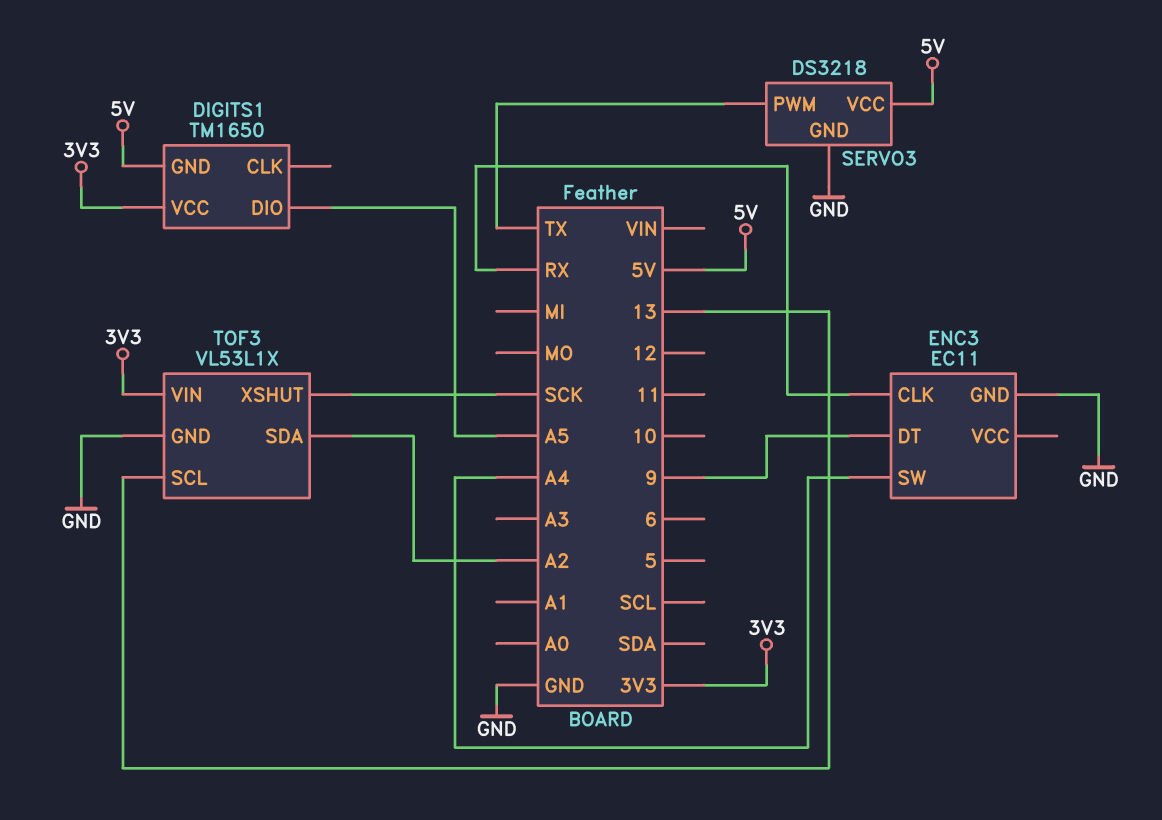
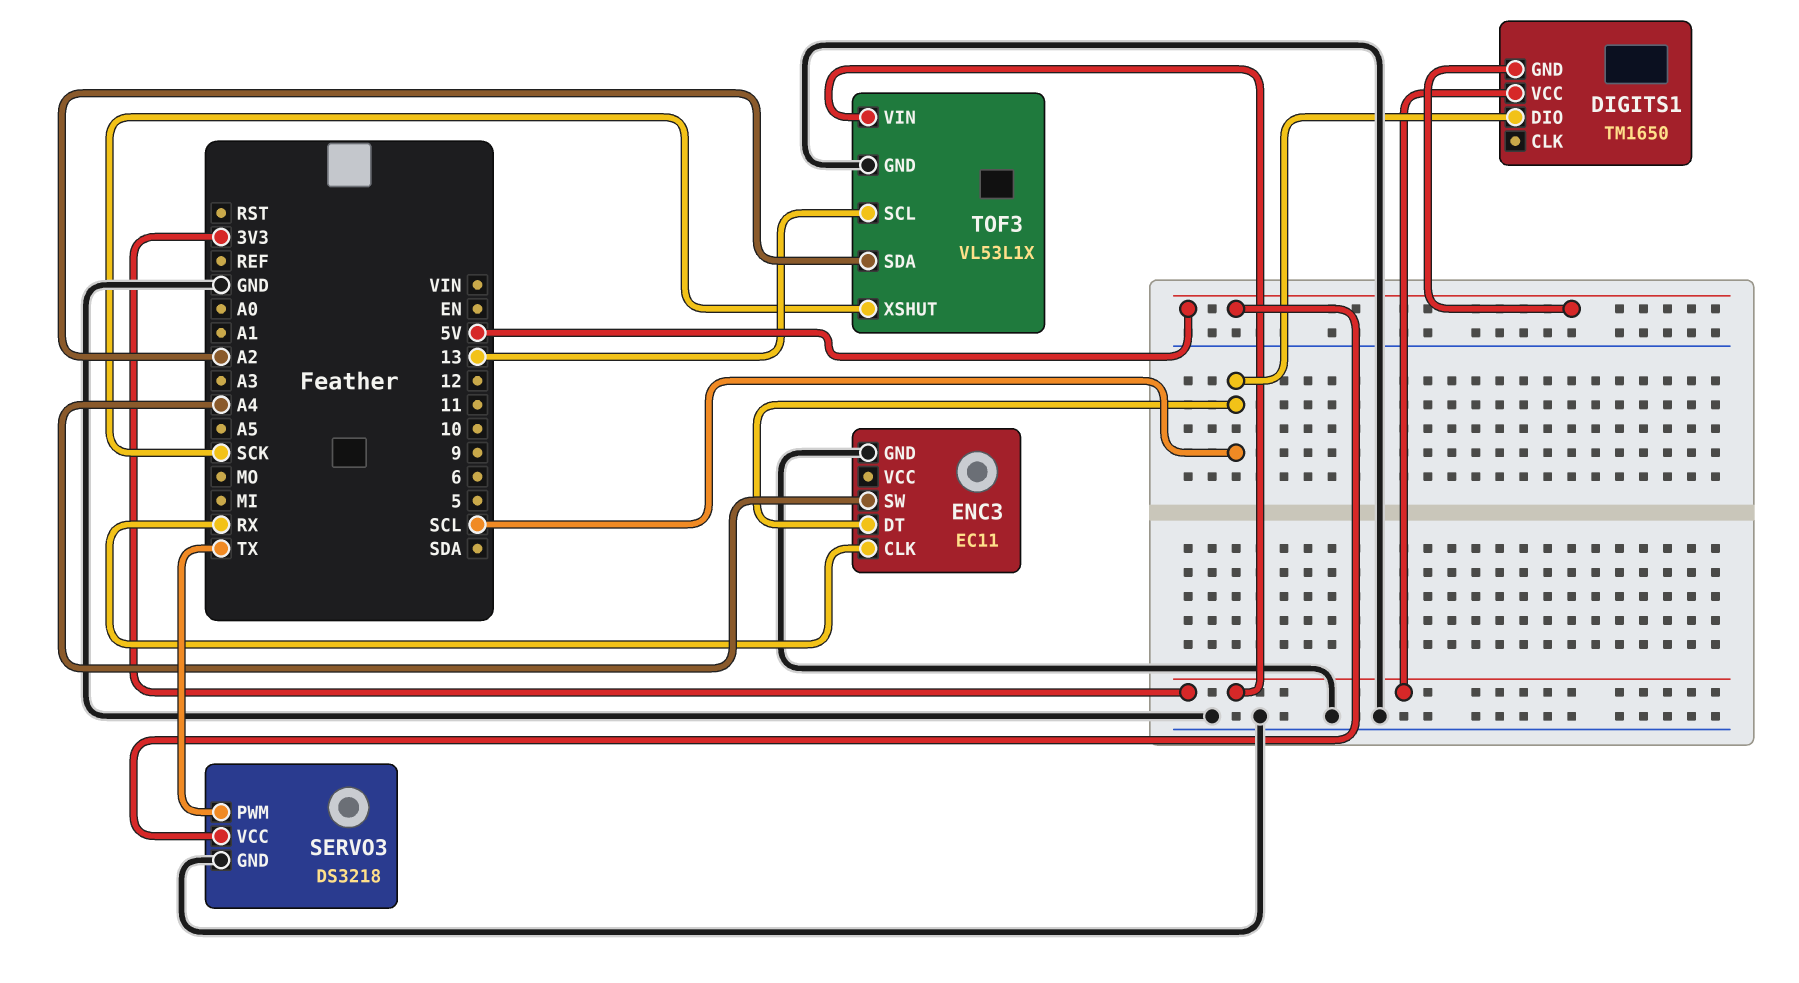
DIGITS1 pin DIO: A5 -> SCL
ENC3 pin DT: 9 -> SCL

